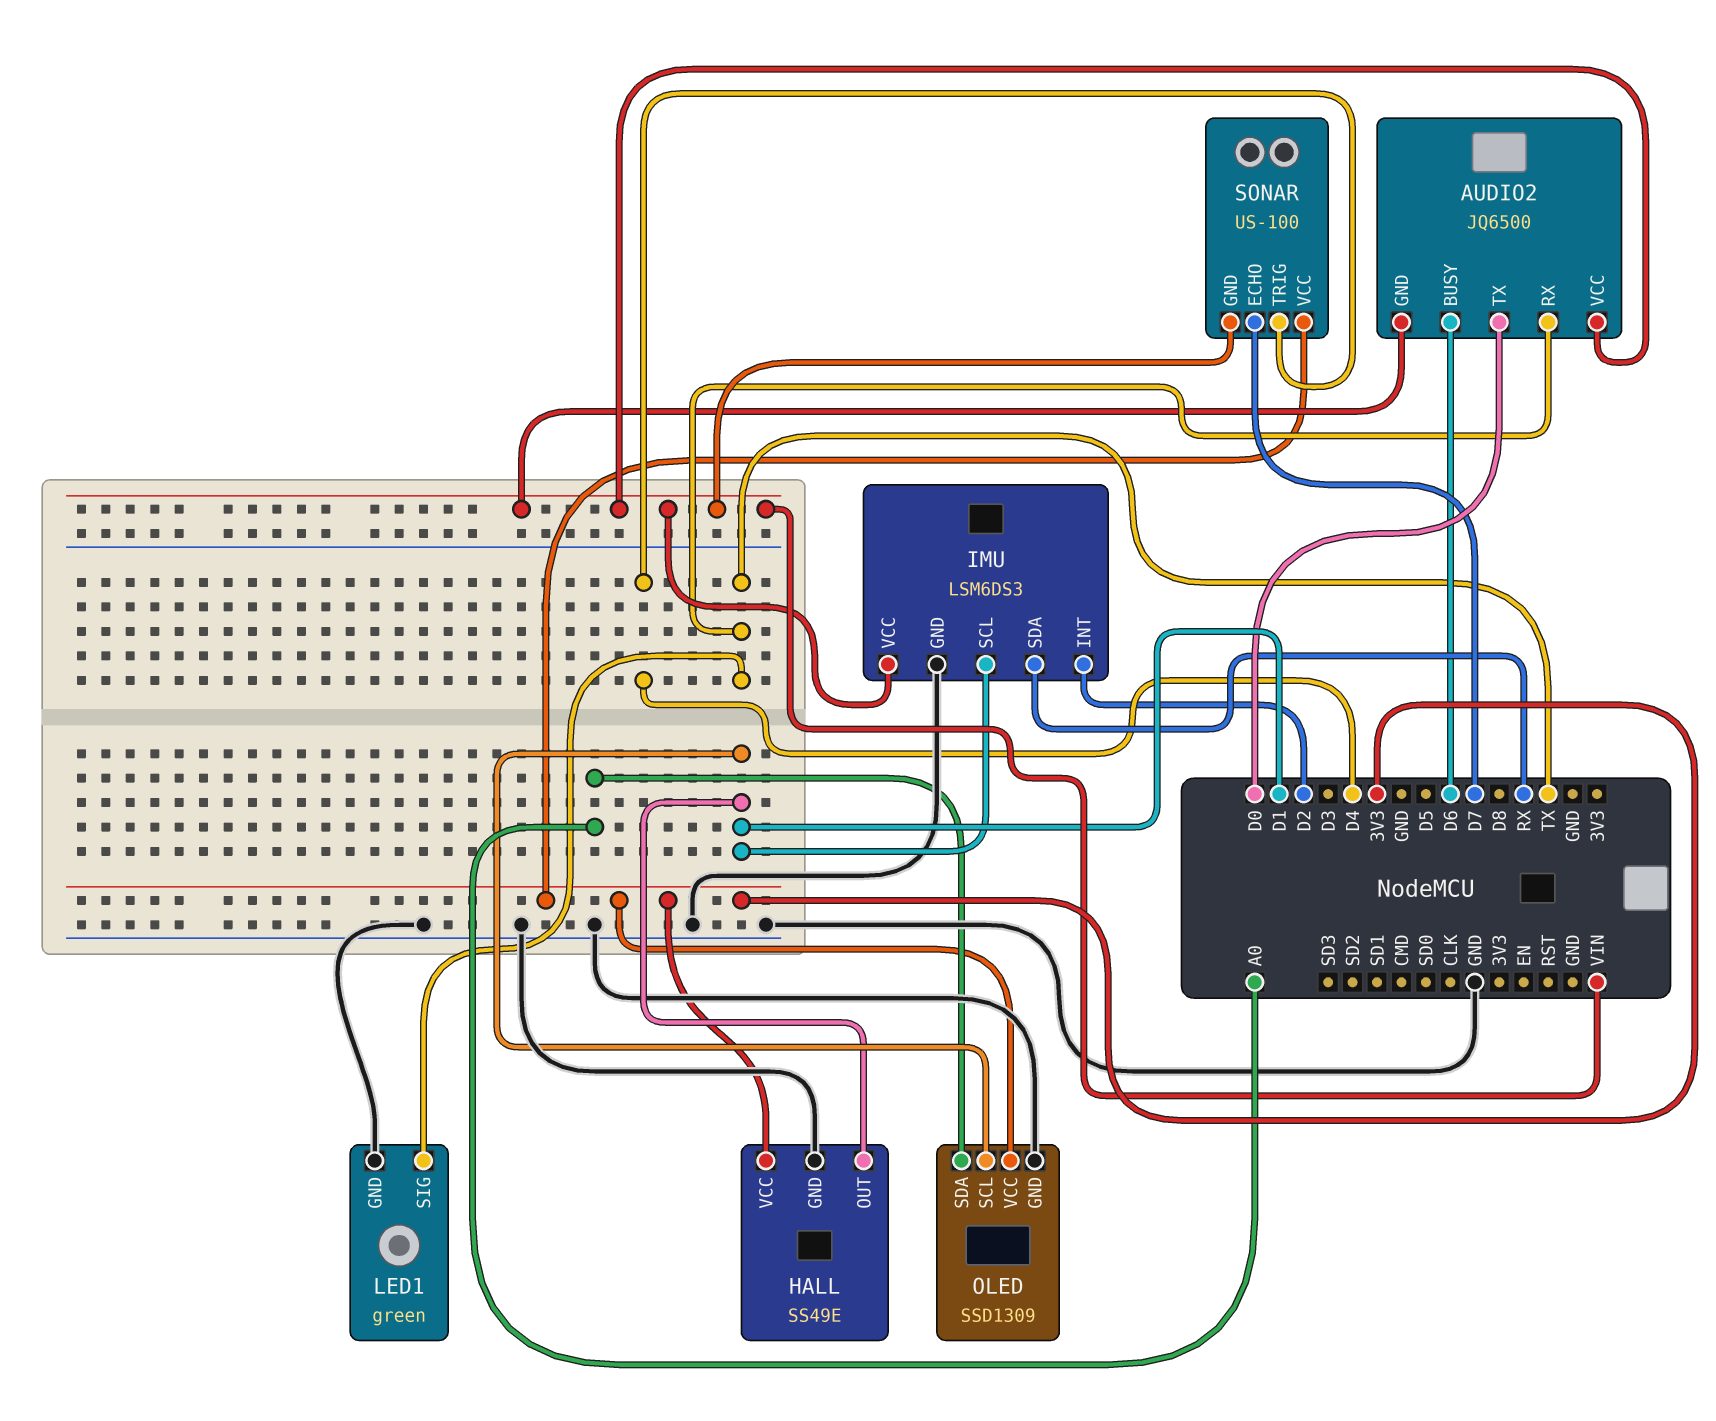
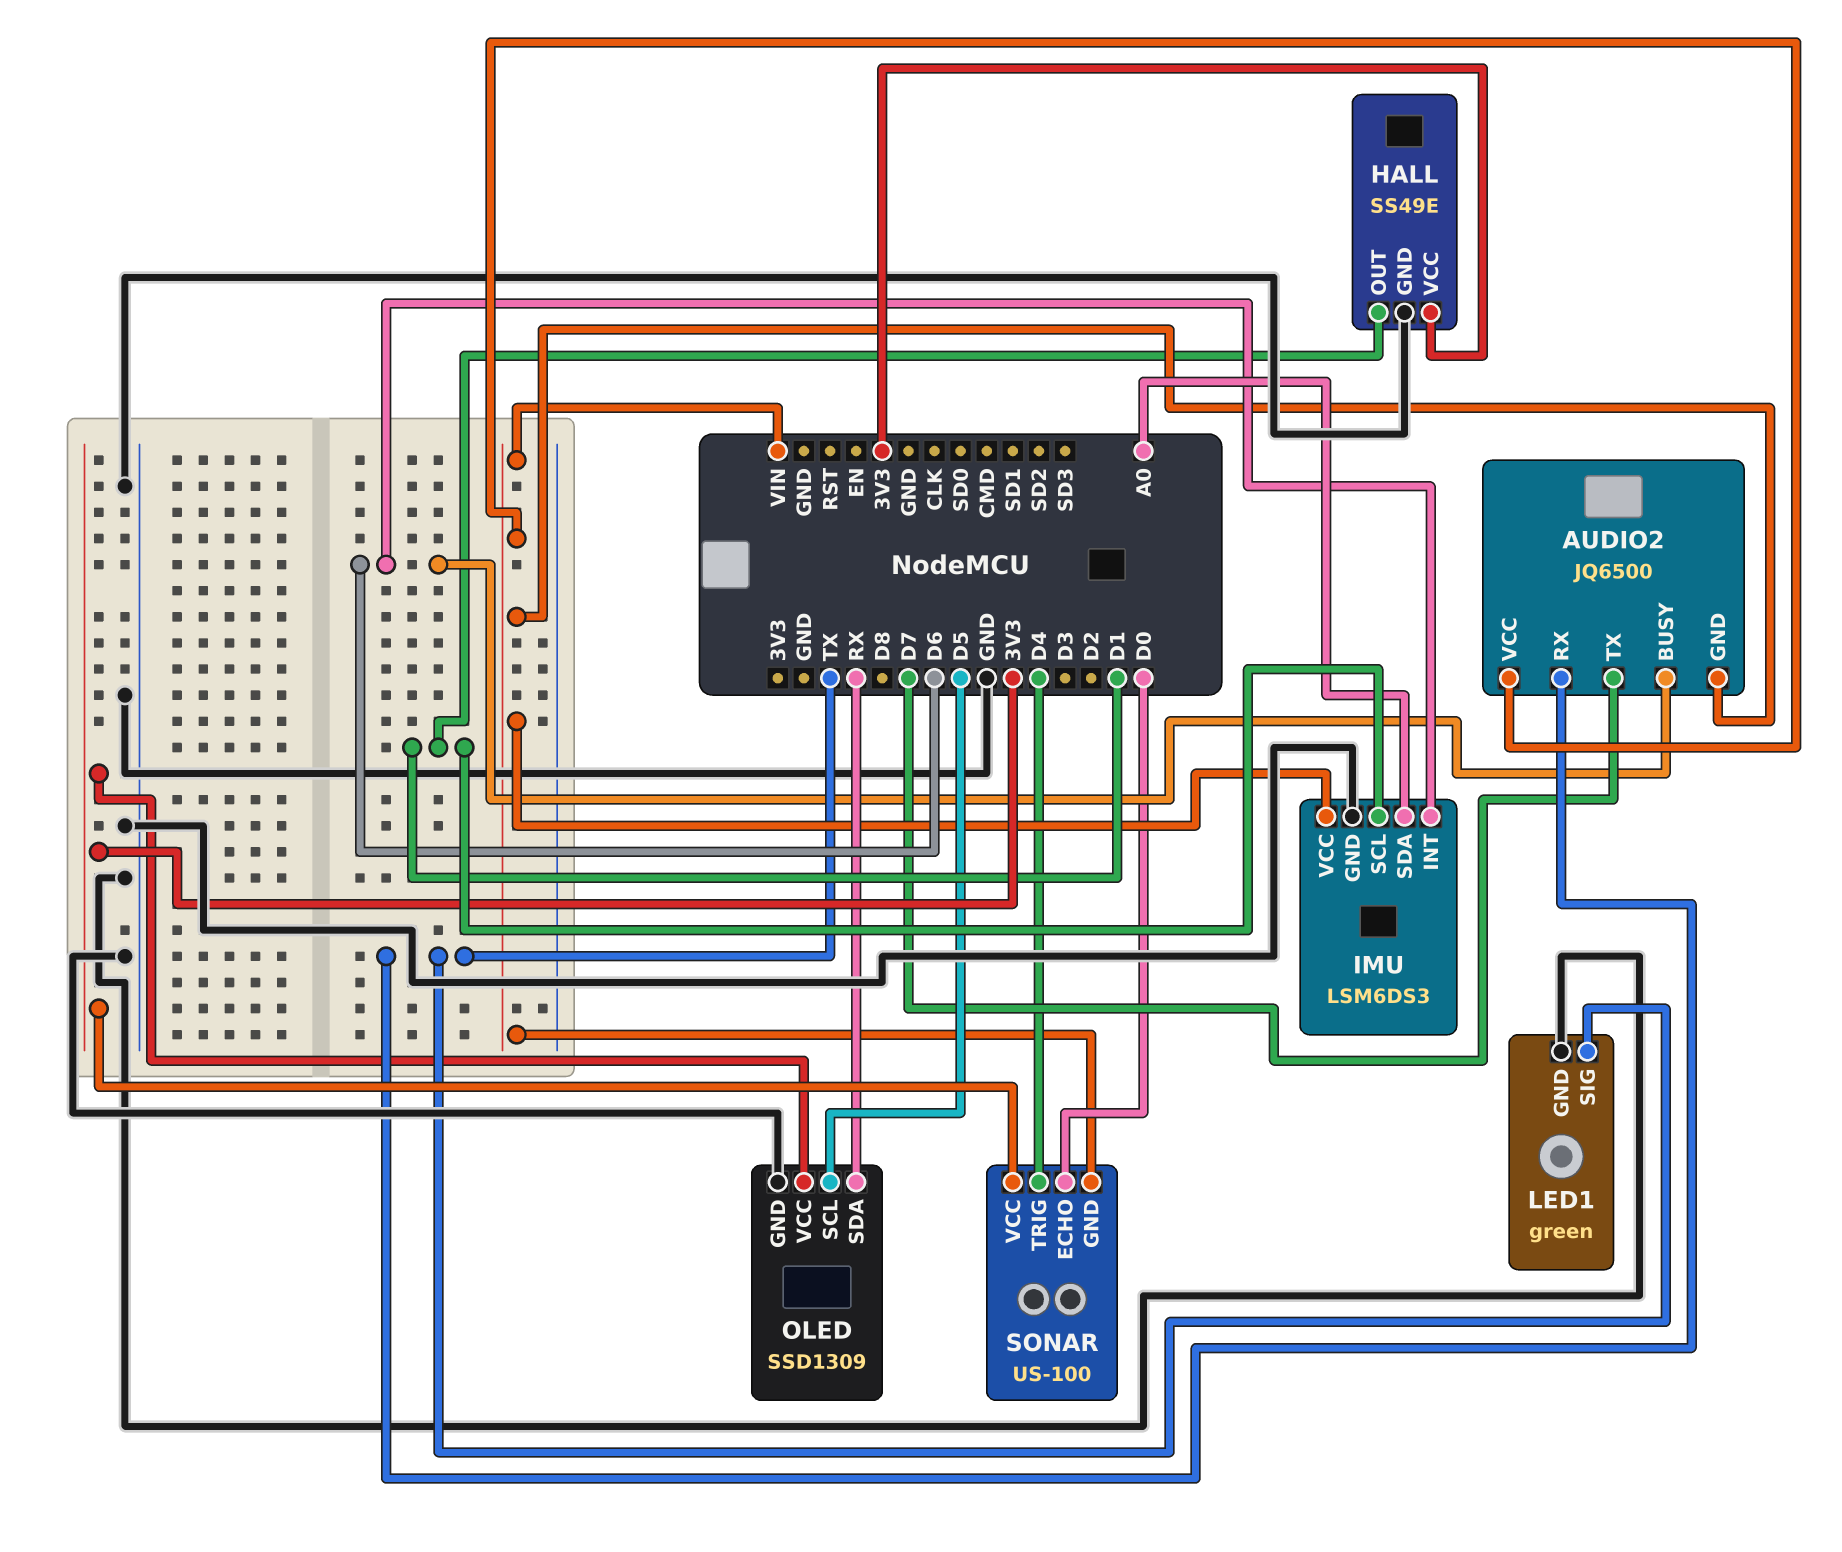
AUDIO2 pin TX: D0 -> D7
IMU pin INT: D2 -> D6
IMU pin SDA: RX -> A0
OLED pin SCL: D1 -> D5
OLED pin SDA: A0 -> RX
SONAR pin ECHO: D7 -> D0

